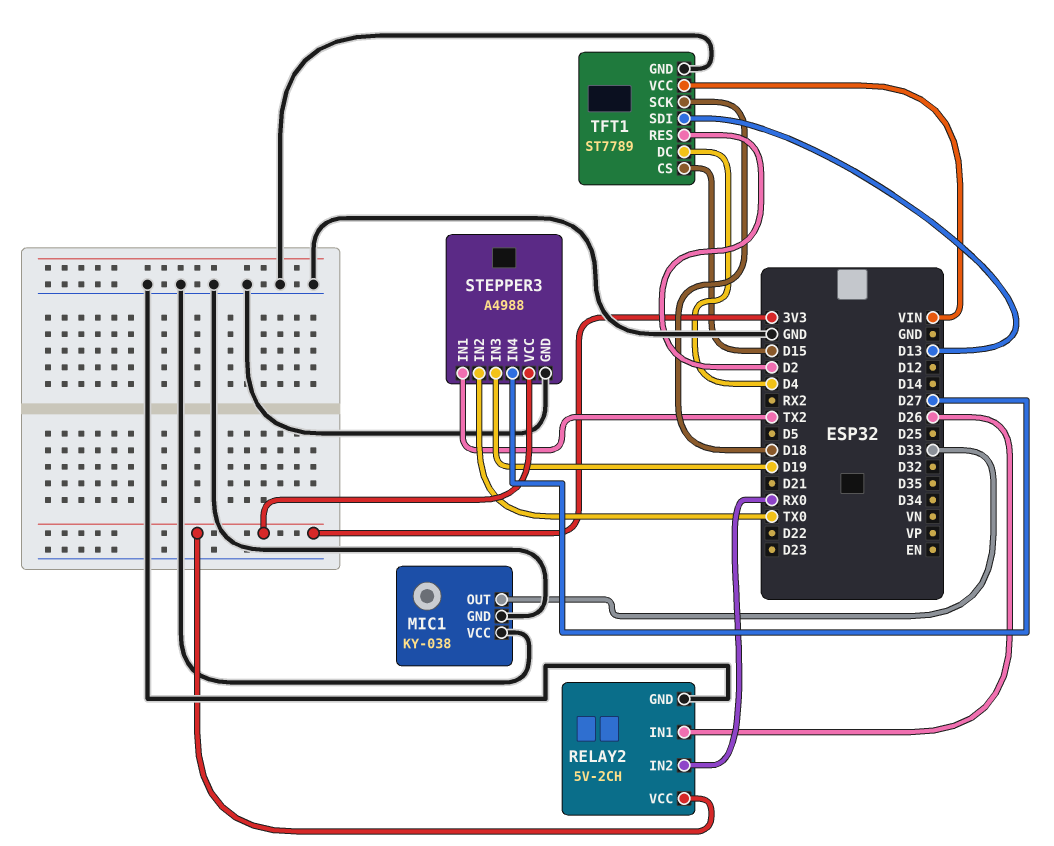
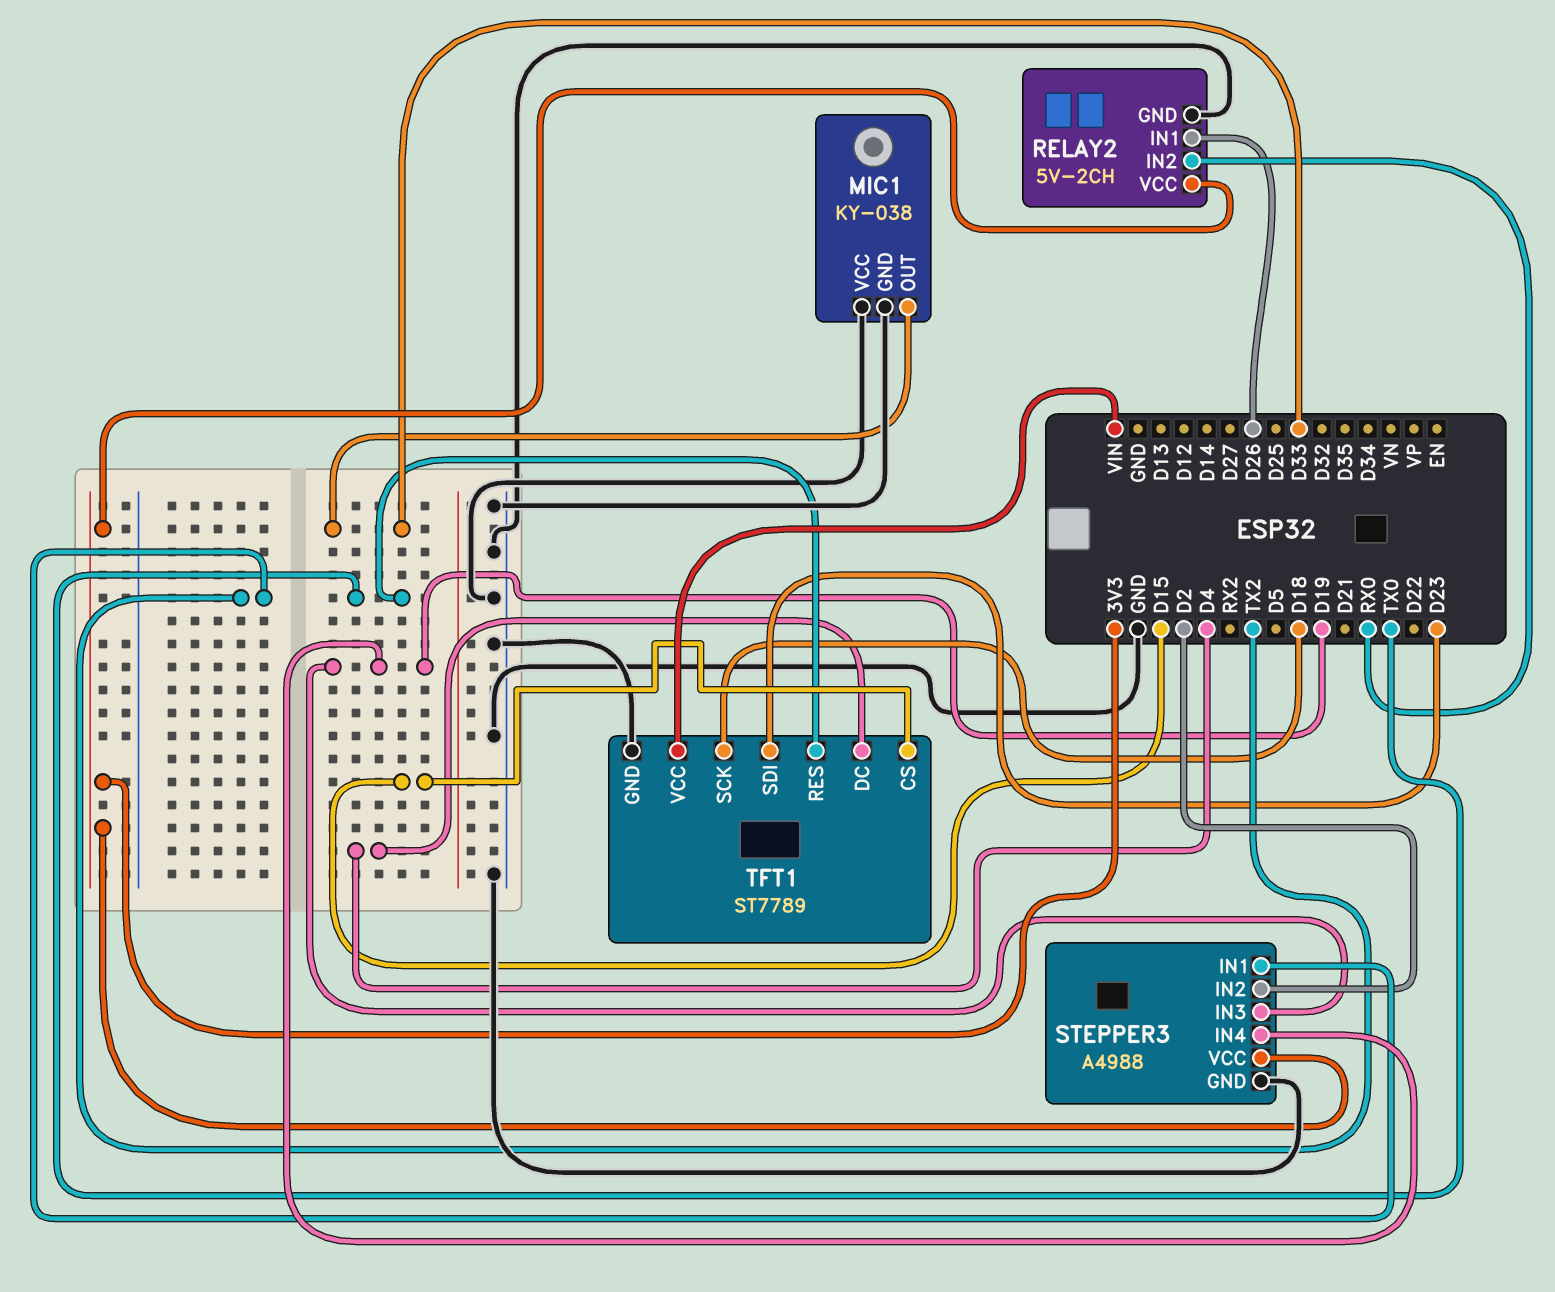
STEPPER3 pin IN2: TX0 -> D2
STEPPER3 pin IN4: D27 -> D19
TFT1 pin RES: D2 -> TX0
TFT1 pin SDI: D13 -> D23

